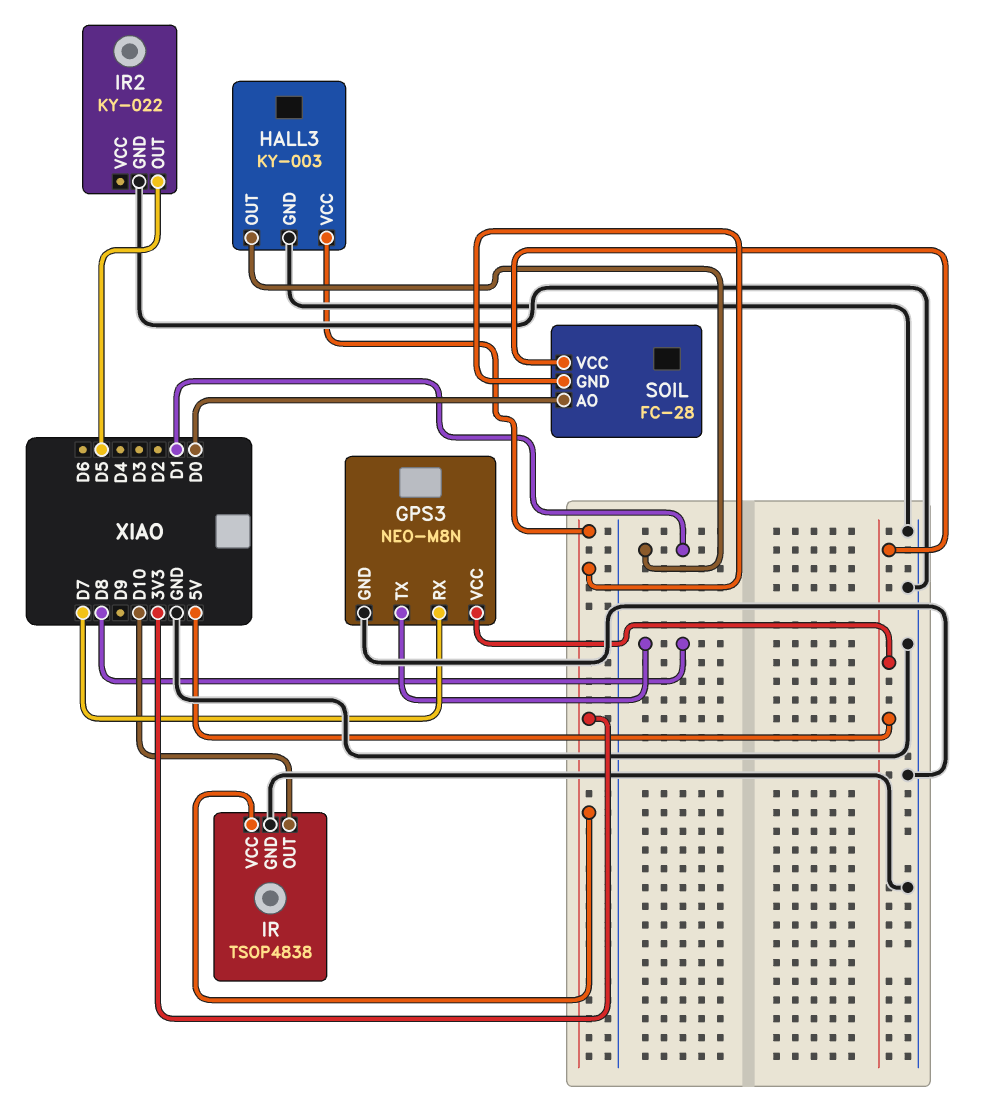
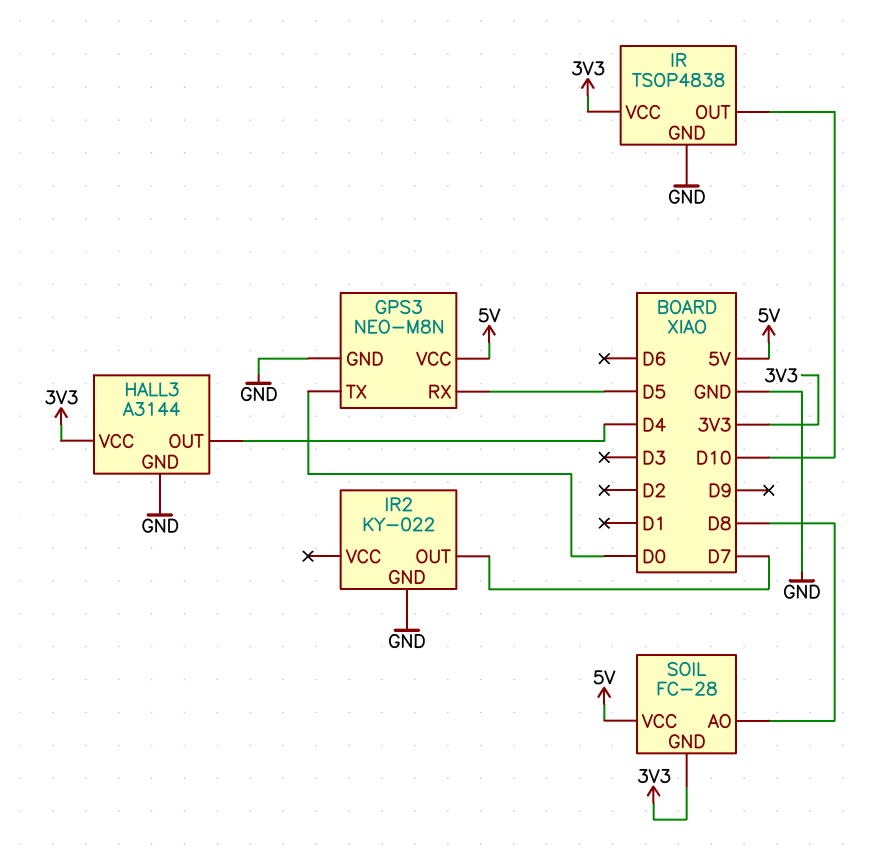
GPS3 pin RX: D7 -> D5
GPS3 pin TX: D8 -> D0
HALL3: KY-003 -> A3144
HALL3 pin OUT: D1 -> D4
IR2 pin OUT: D5 -> D7
SOIL pin AO: D0 -> D8

